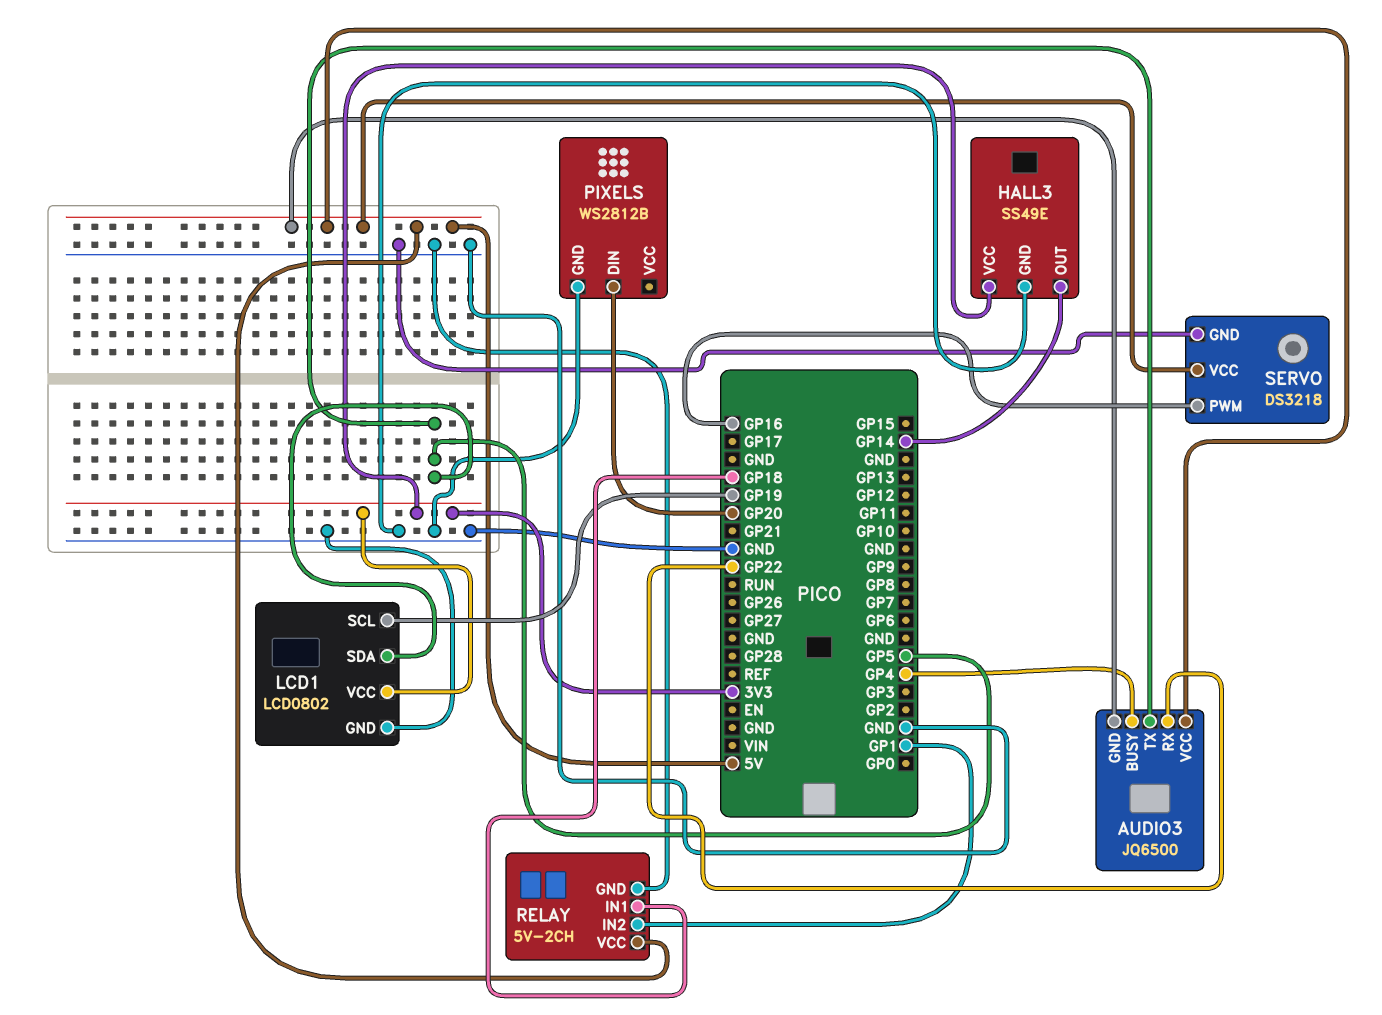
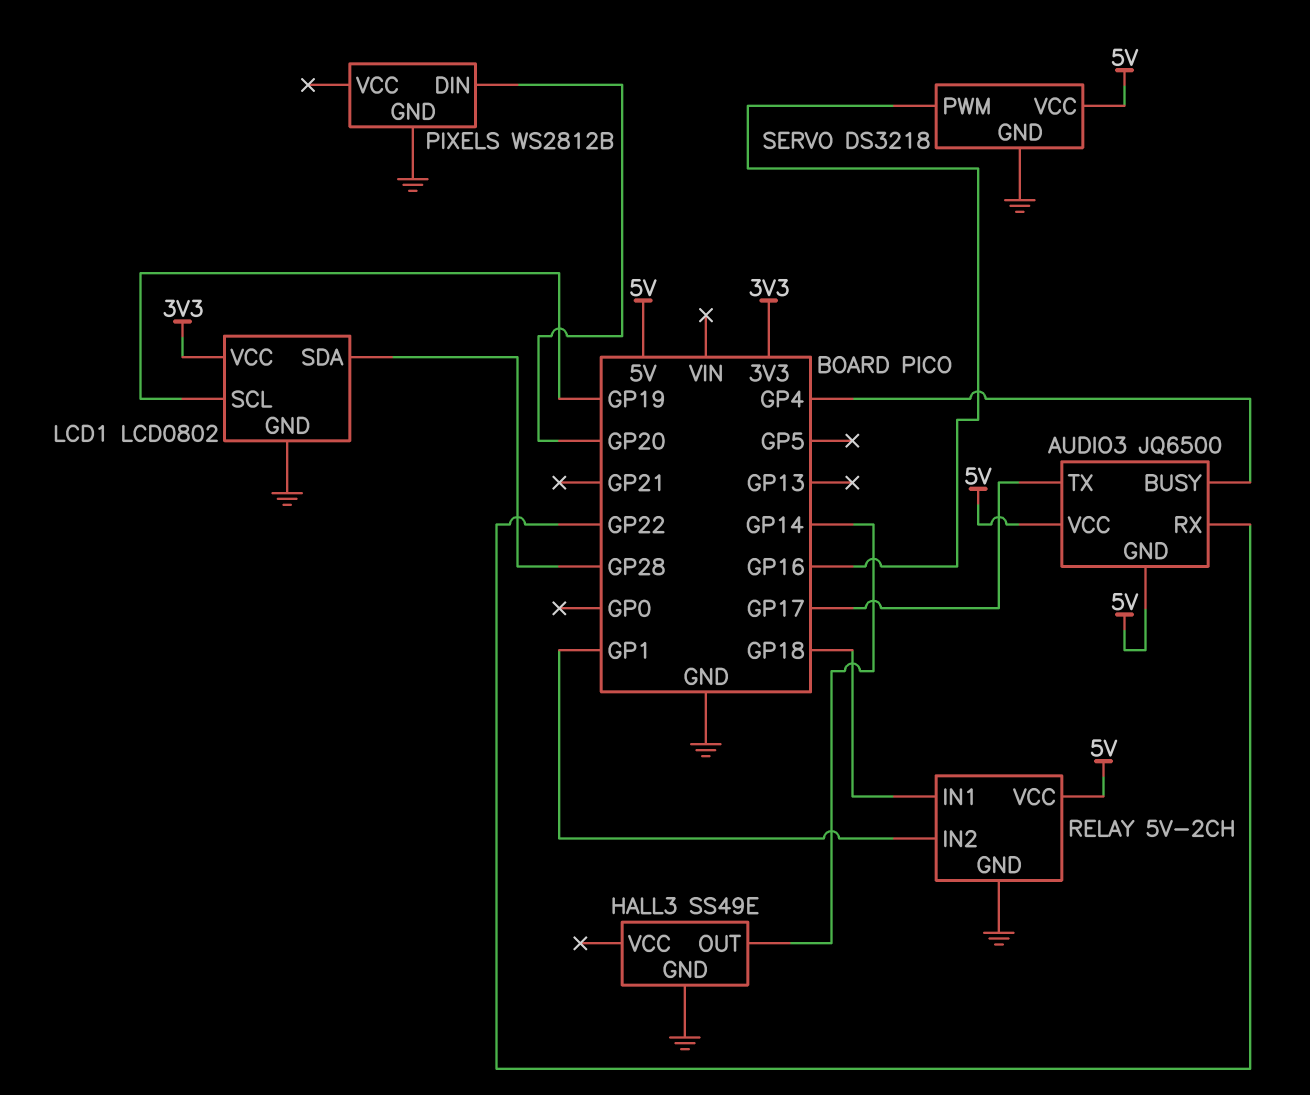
AUDIO3 pin TX: GP5 -> GP17
HALL3 pin VCC: 3V3 -> none
LCD1 pin SDA: GP5 -> GP28

